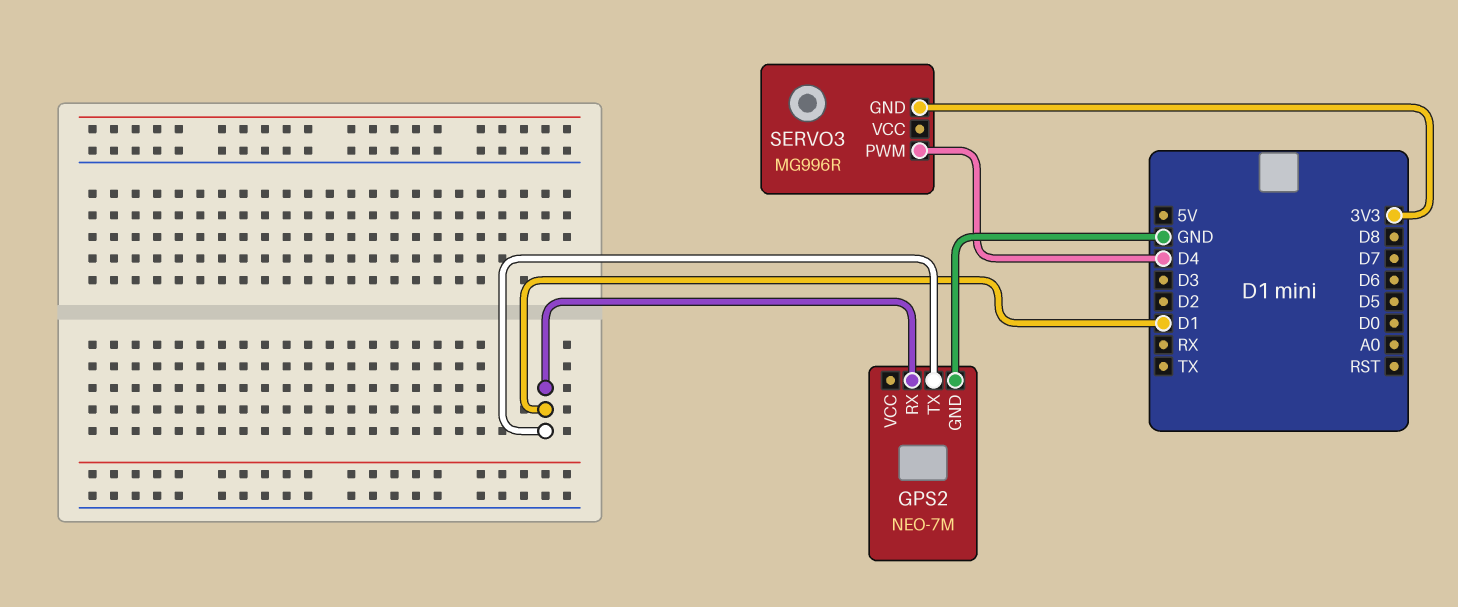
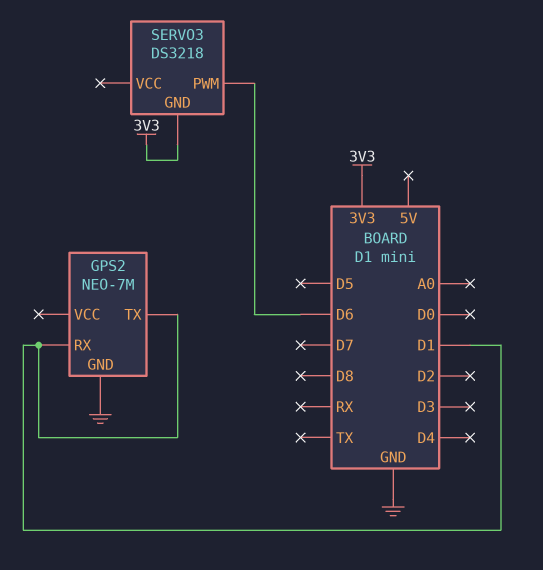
SERVO3: MG996R -> DS3218
SERVO3 pin PWM: D4 -> D6

